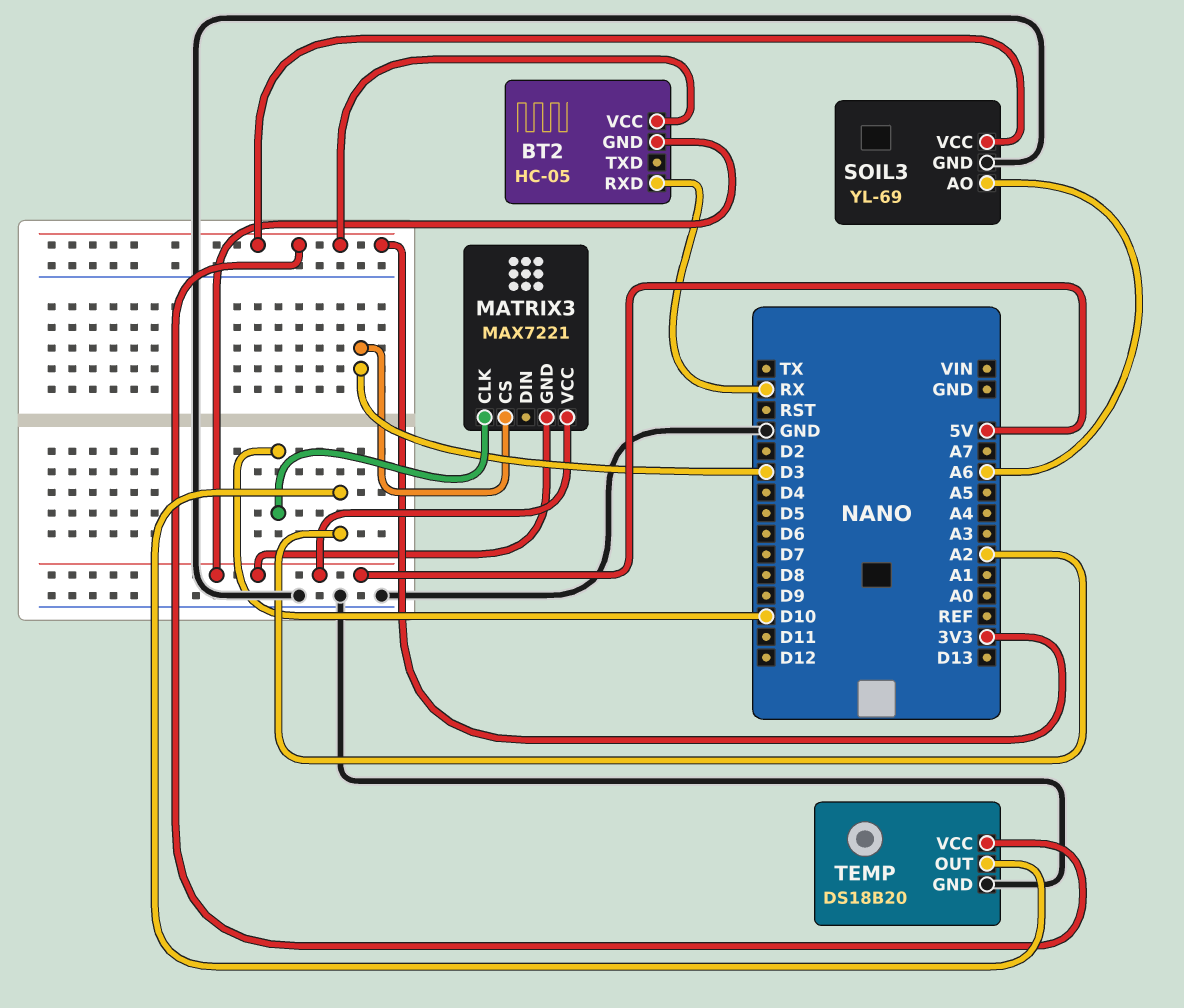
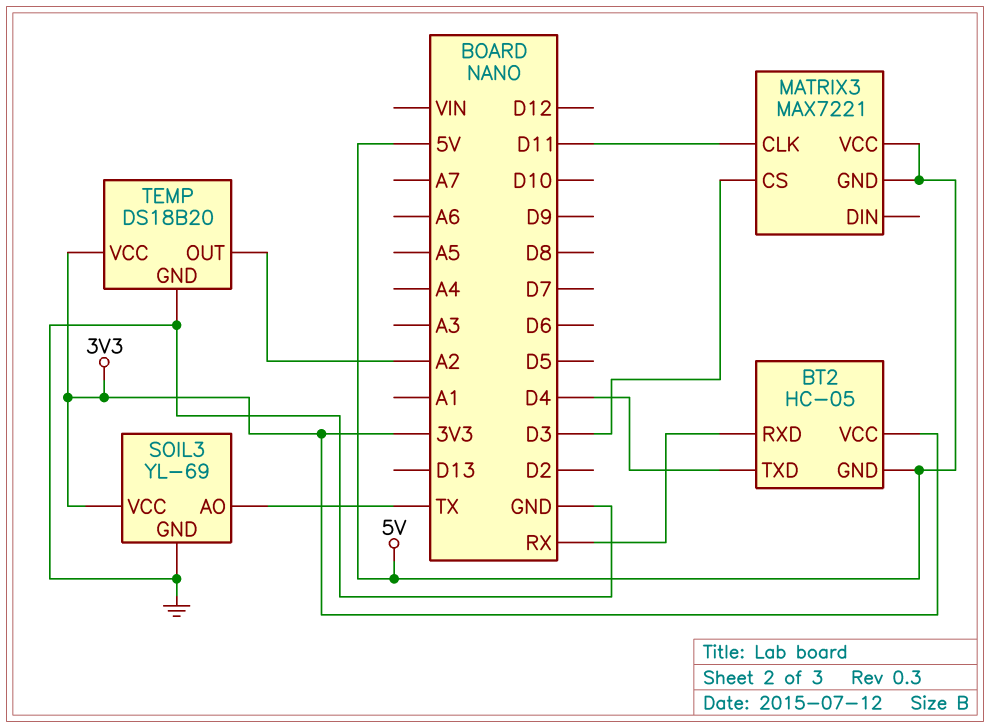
BT2 pin TXD: none -> D4
MATRIX3 pin CLK: D10 -> D11
SOIL3 pin AO: A6 -> TX

